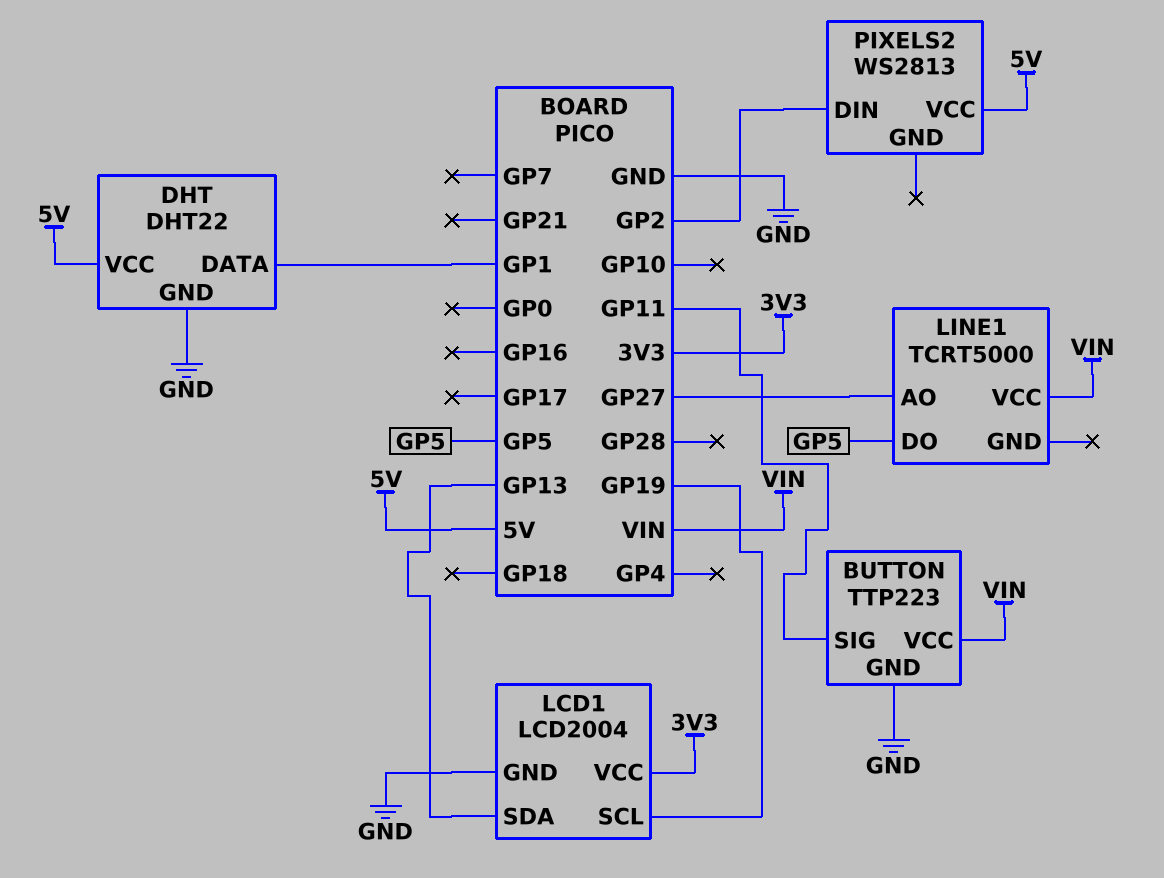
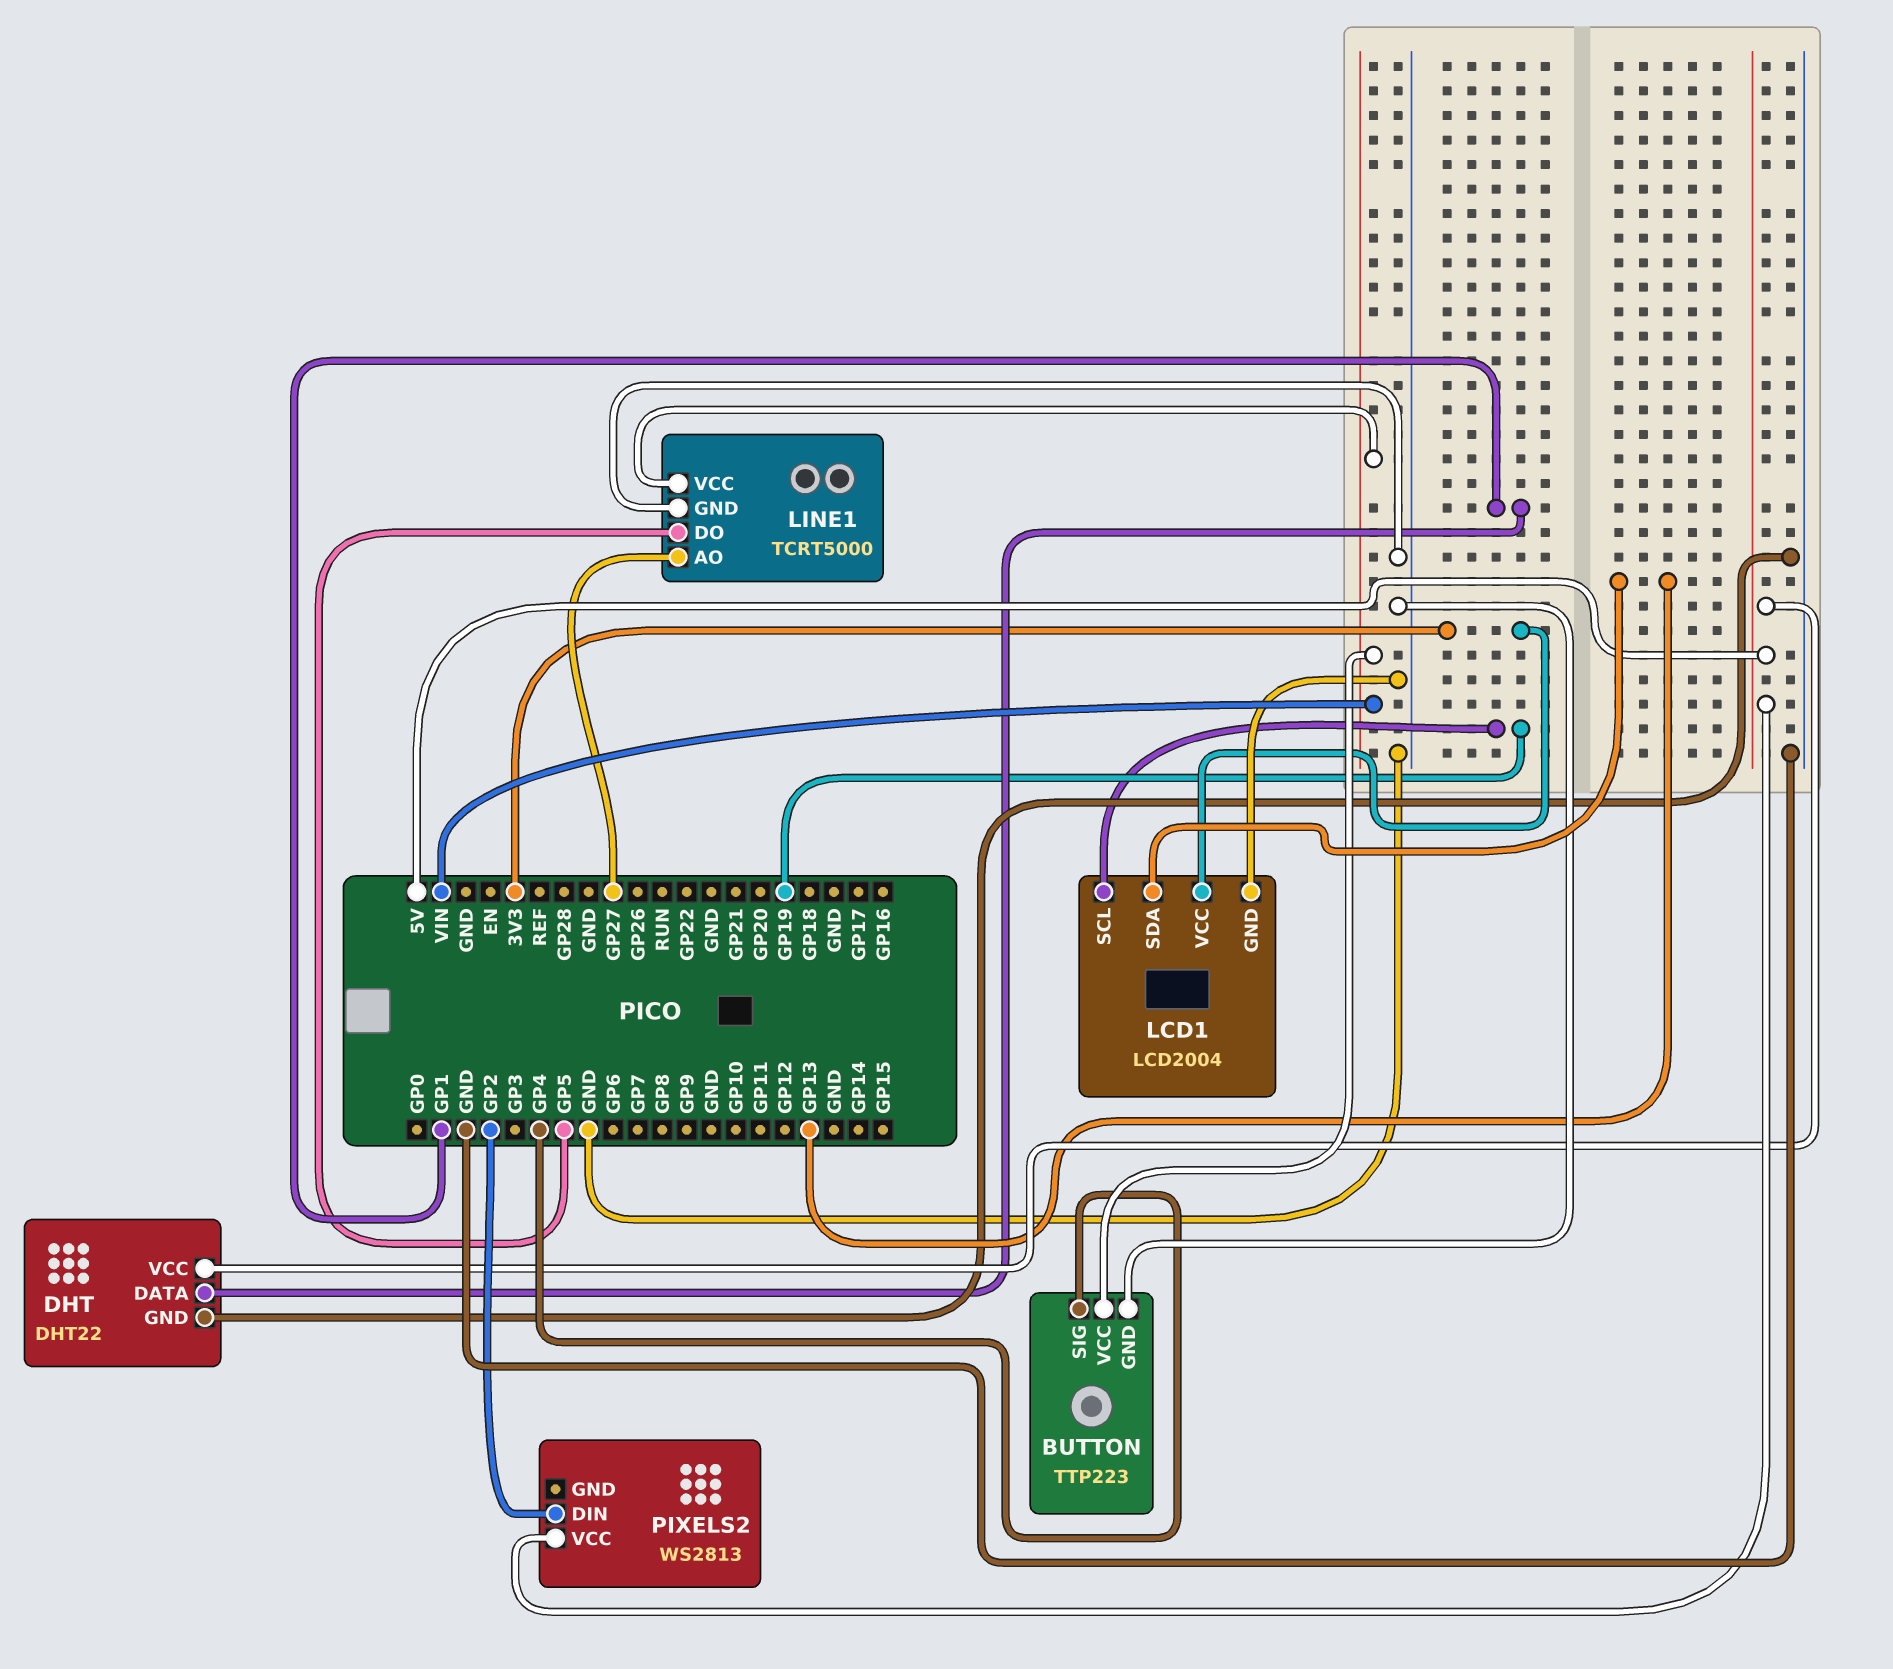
BUTTON pin SIG: GP11 -> GP4
LINE1 pin GND: none -> GND

